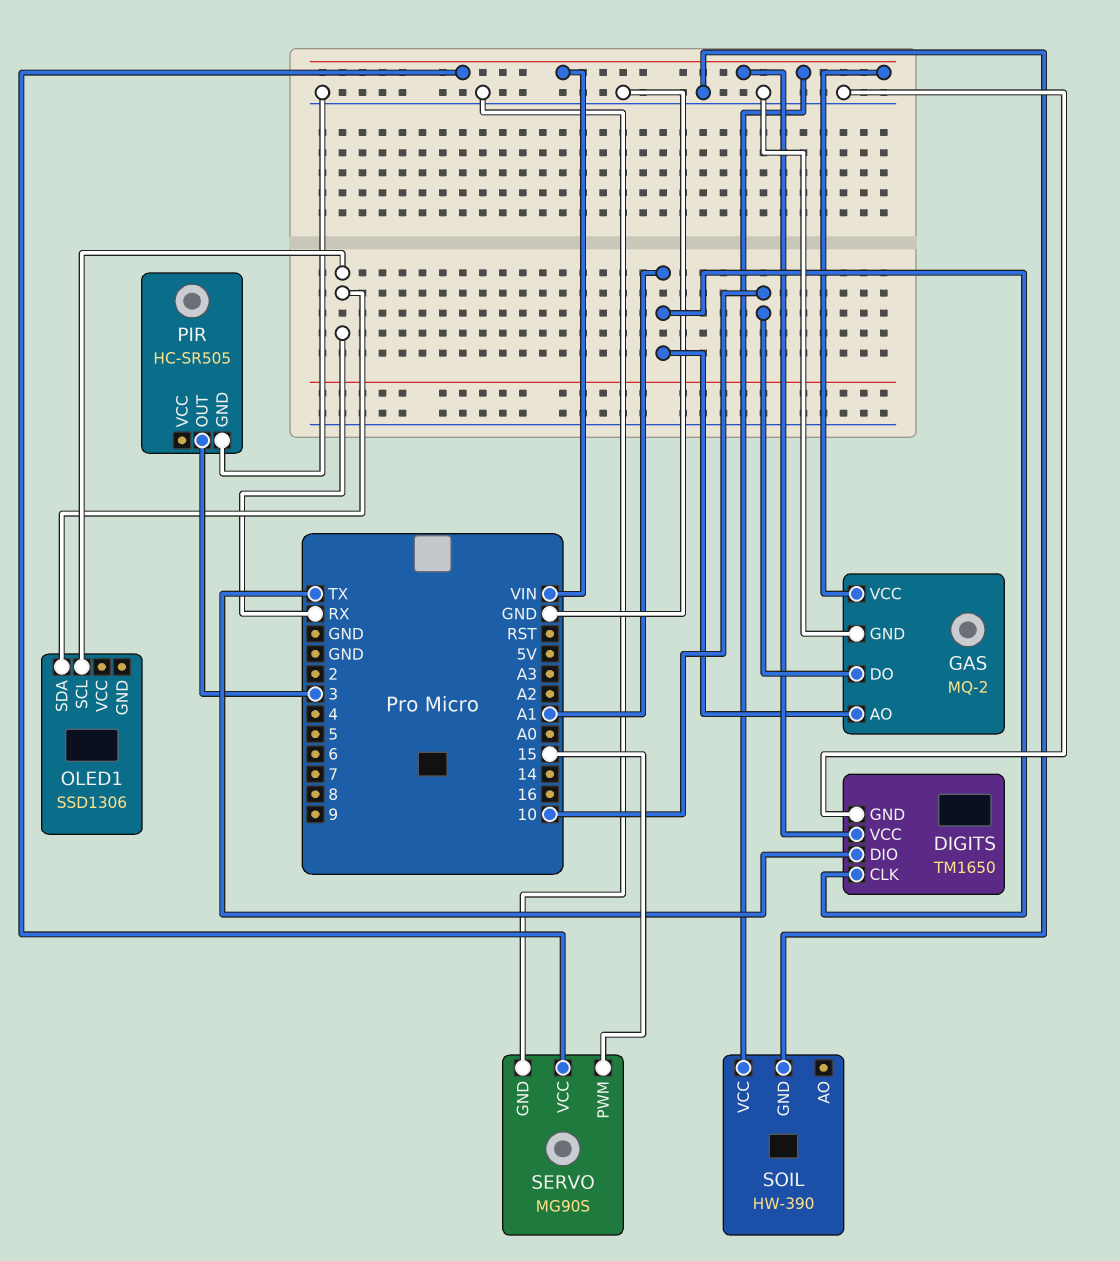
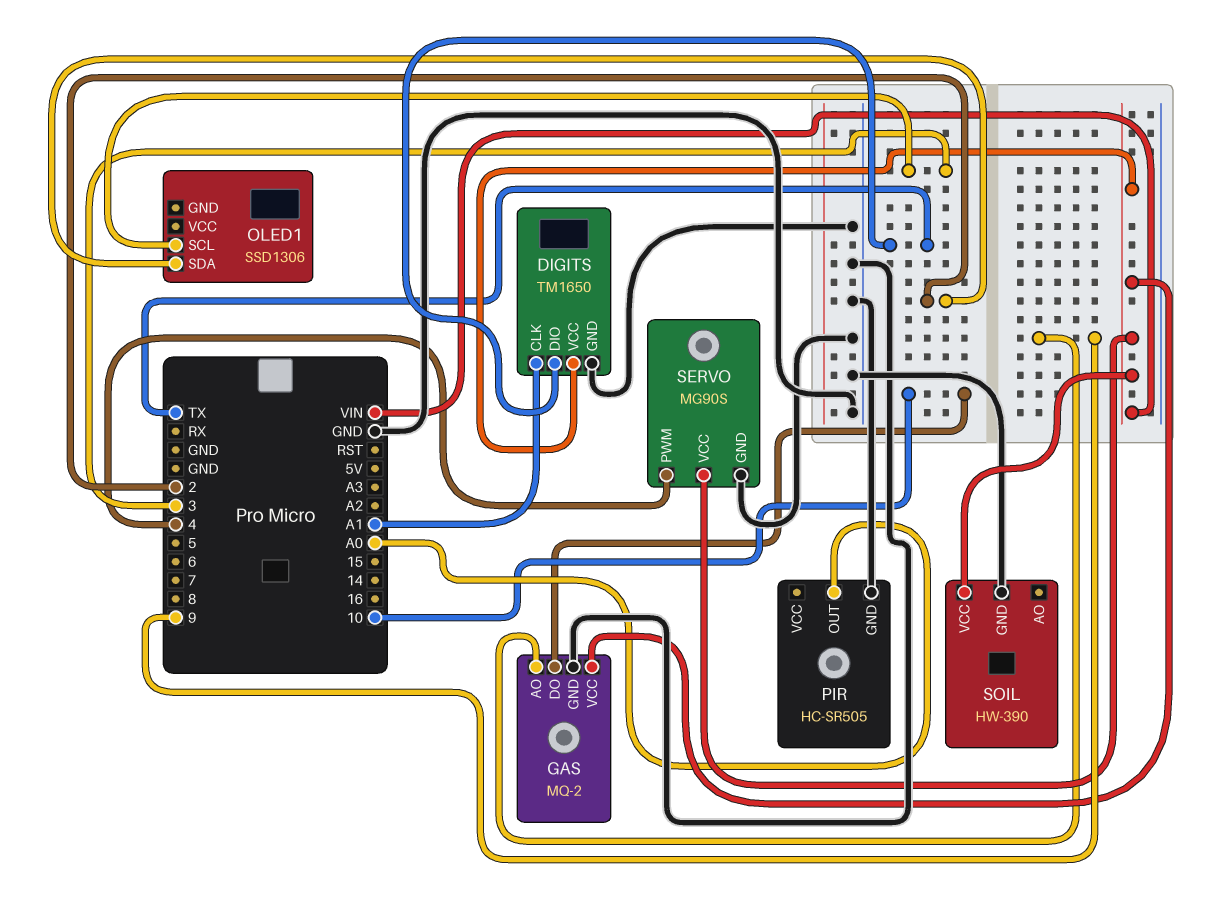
GAS pin AO: A1 -> 9
OLED1 pin SCL: RX -> 3
OLED1 pin SDA: RX -> 2
PIR pin OUT: 3 -> A0
SERVO pin PWM: 15 -> 4

